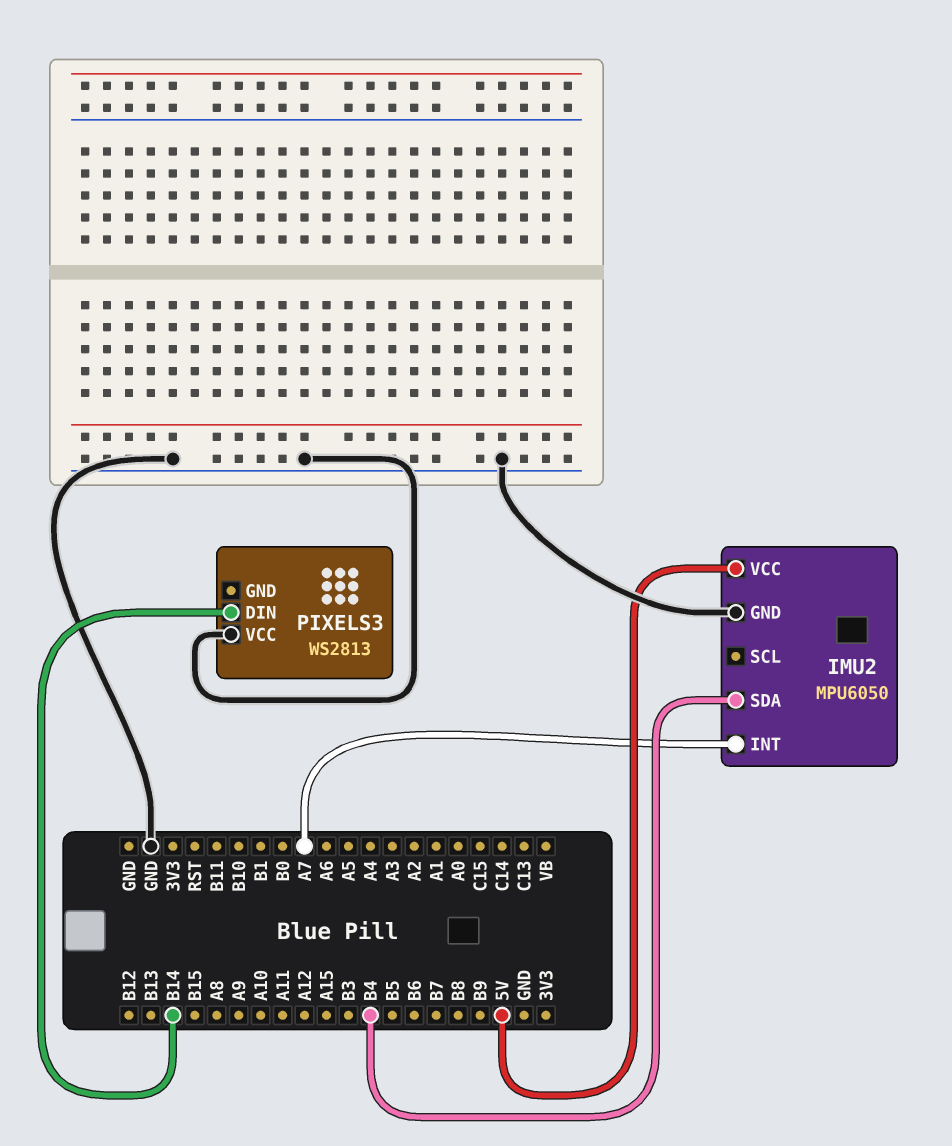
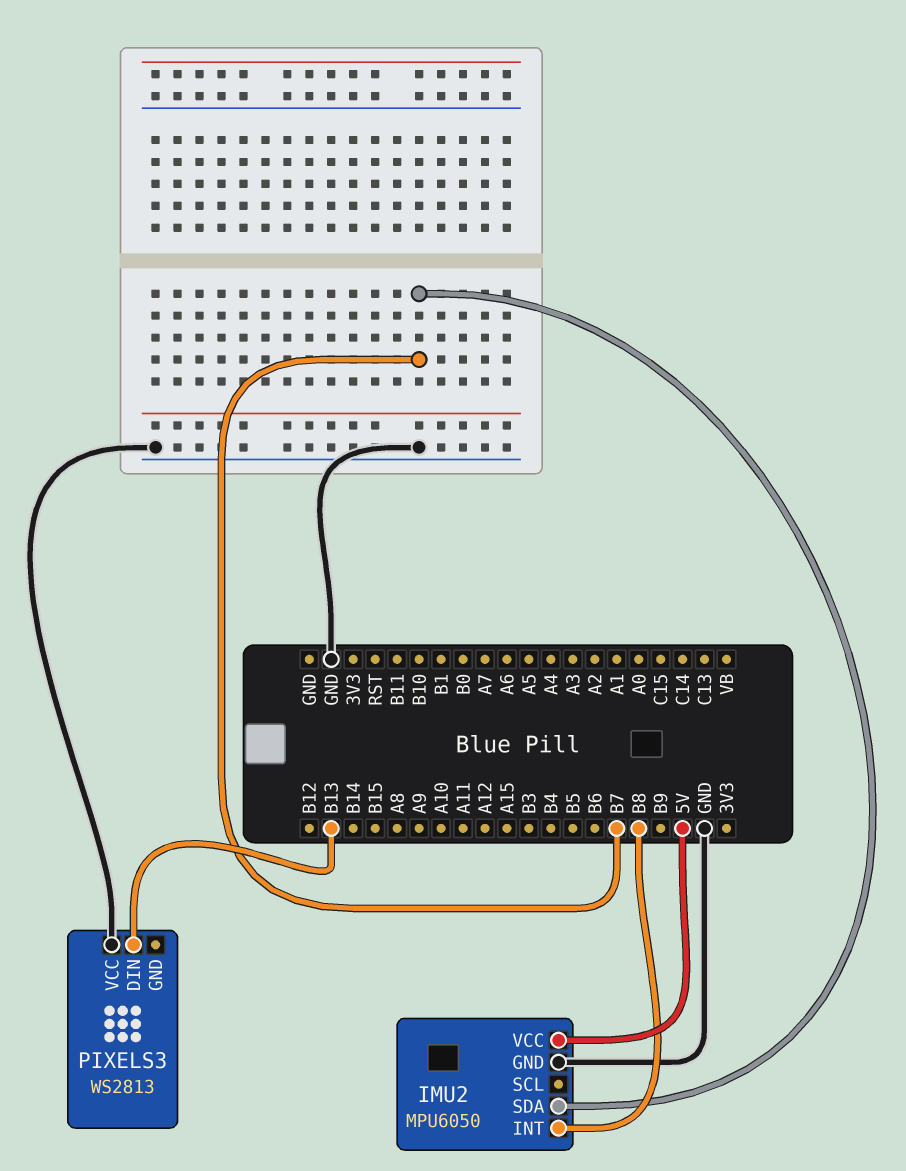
IMU2 pin INT: A7 -> B8
IMU2 pin SDA: B4 -> B7
PIXELS3 pin DIN: B14 -> B13

